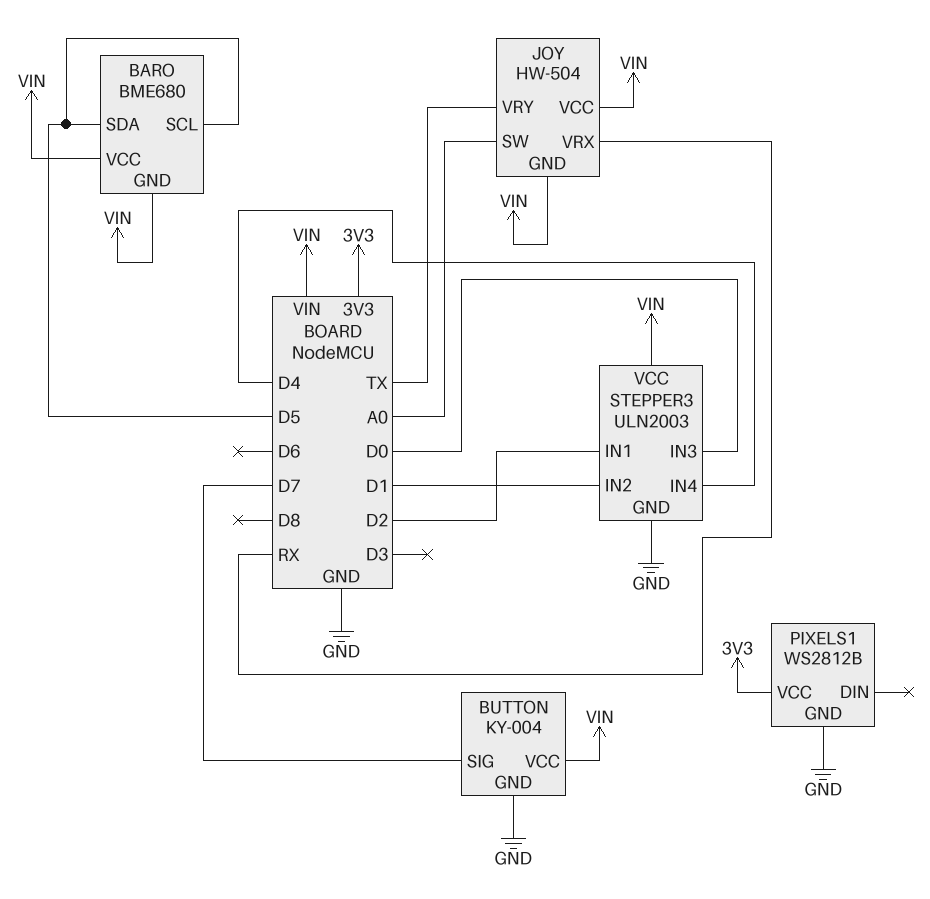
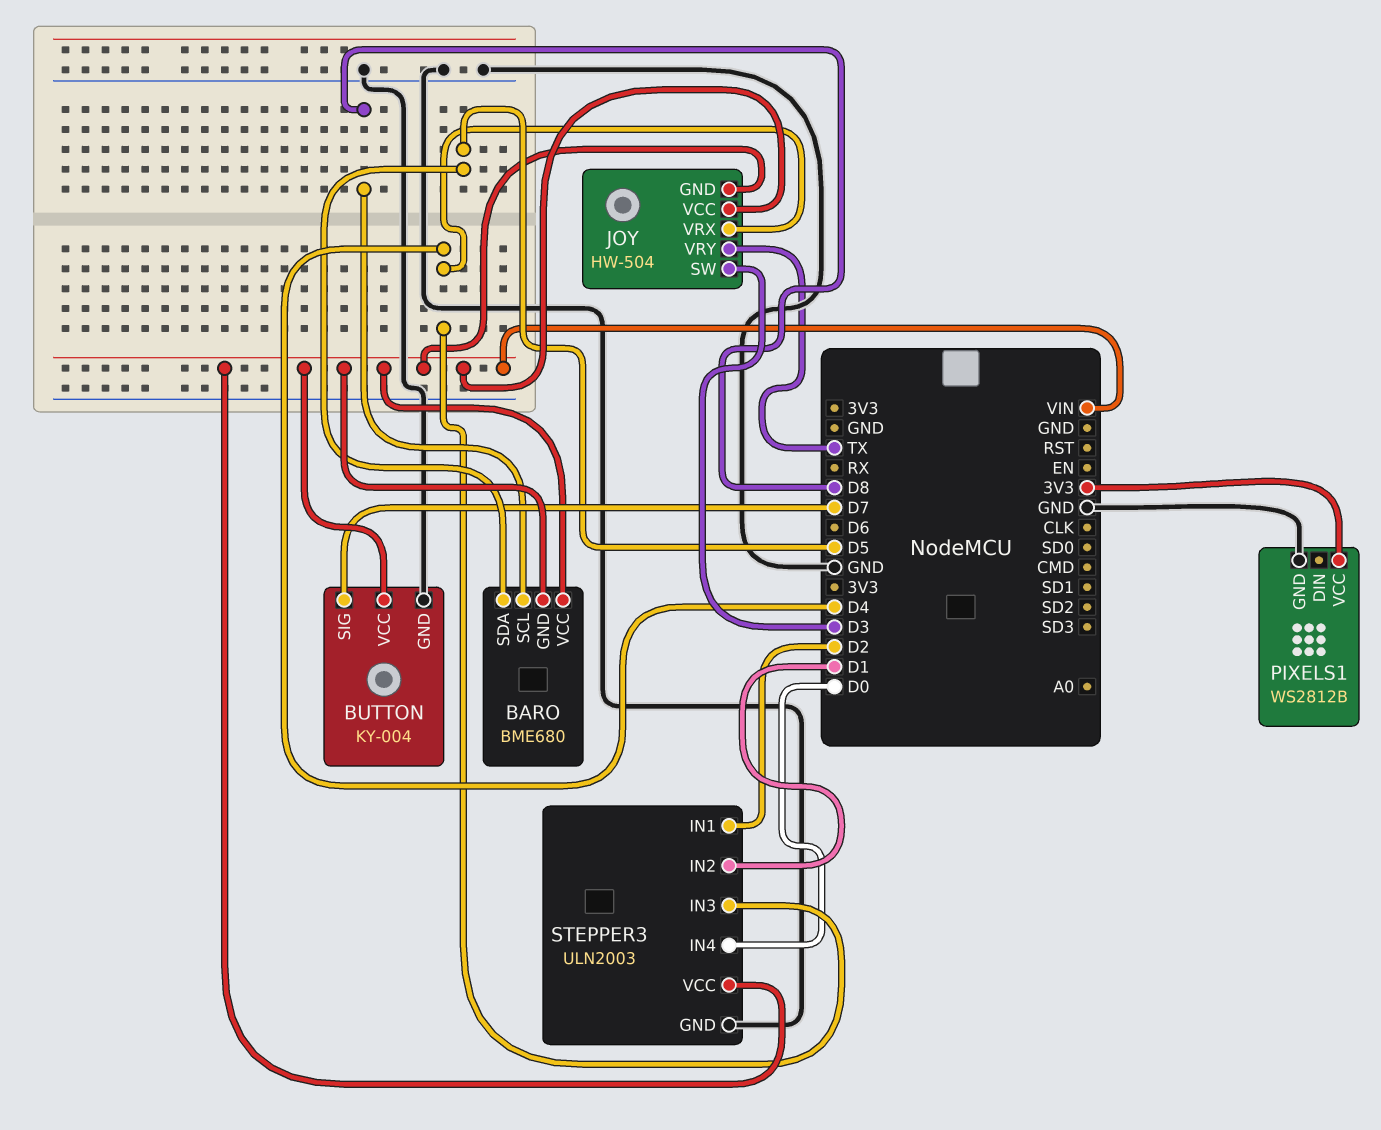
BARO pin SCL: D5 -> D8
JOY pin SW: A0 -> D3
JOY pin VRX: RX -> D4
STEPPER3 pin IN3: D0 -> D4
STEPPER3 pin IN4: D4 -> D0

